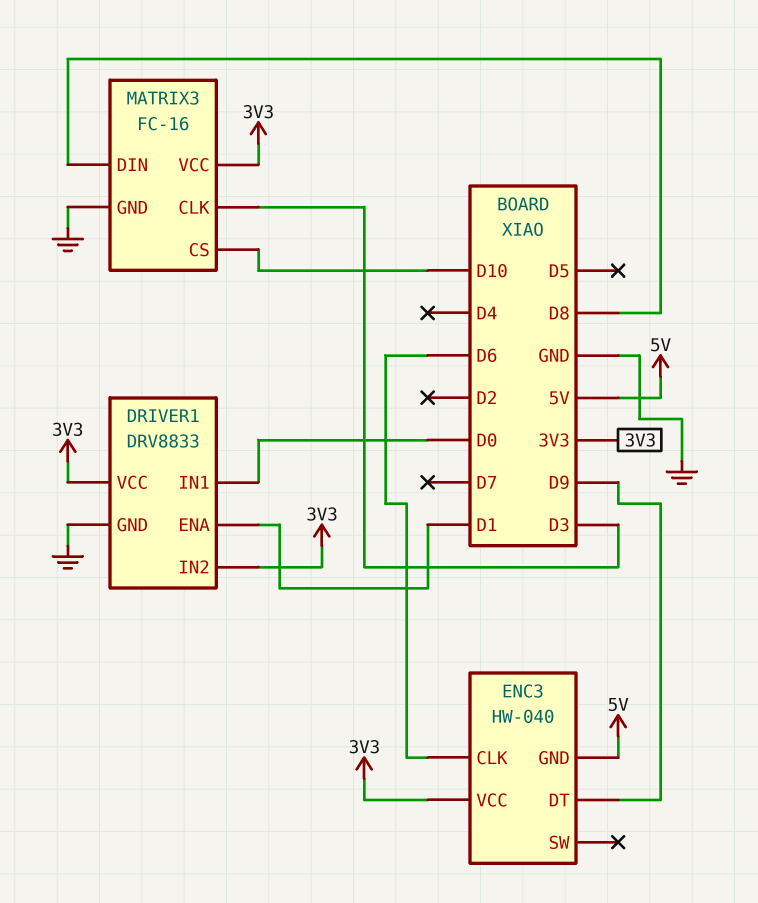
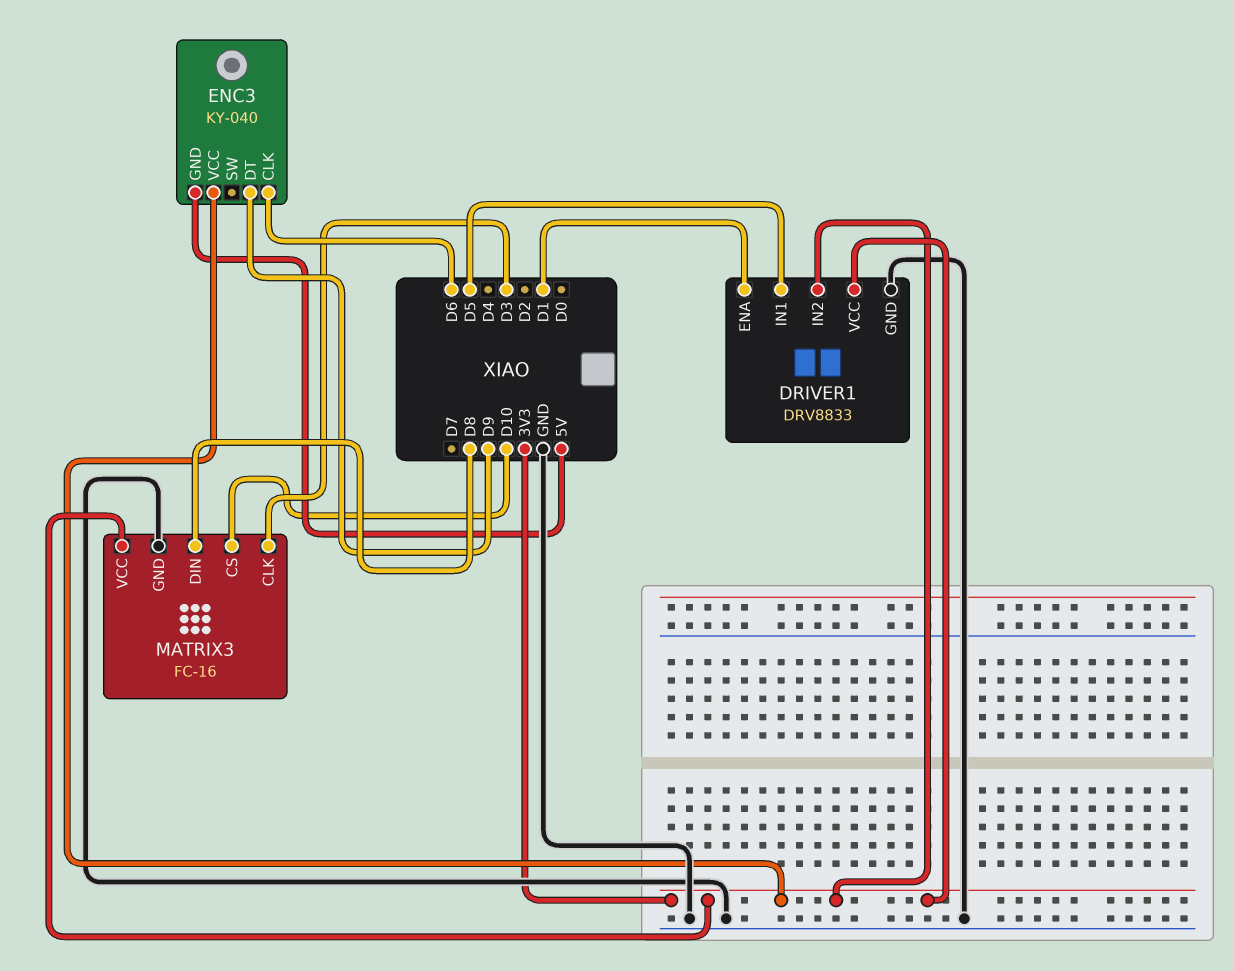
DRIVER1 pin IN1: D0 -> D5
ENC3: HW-040 -> KY-040

